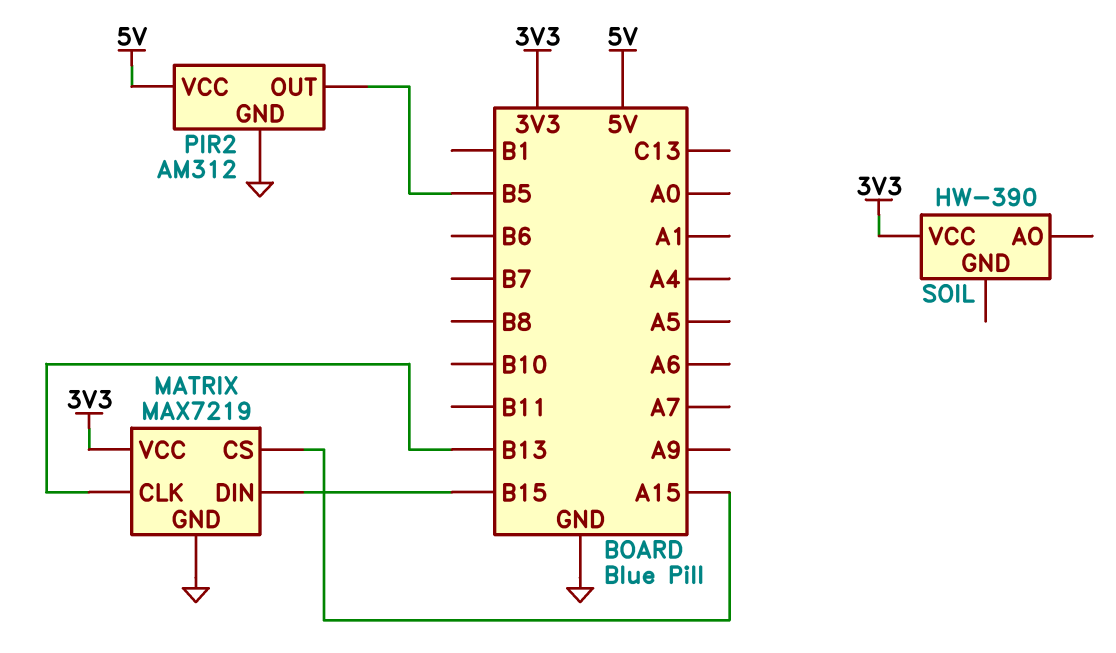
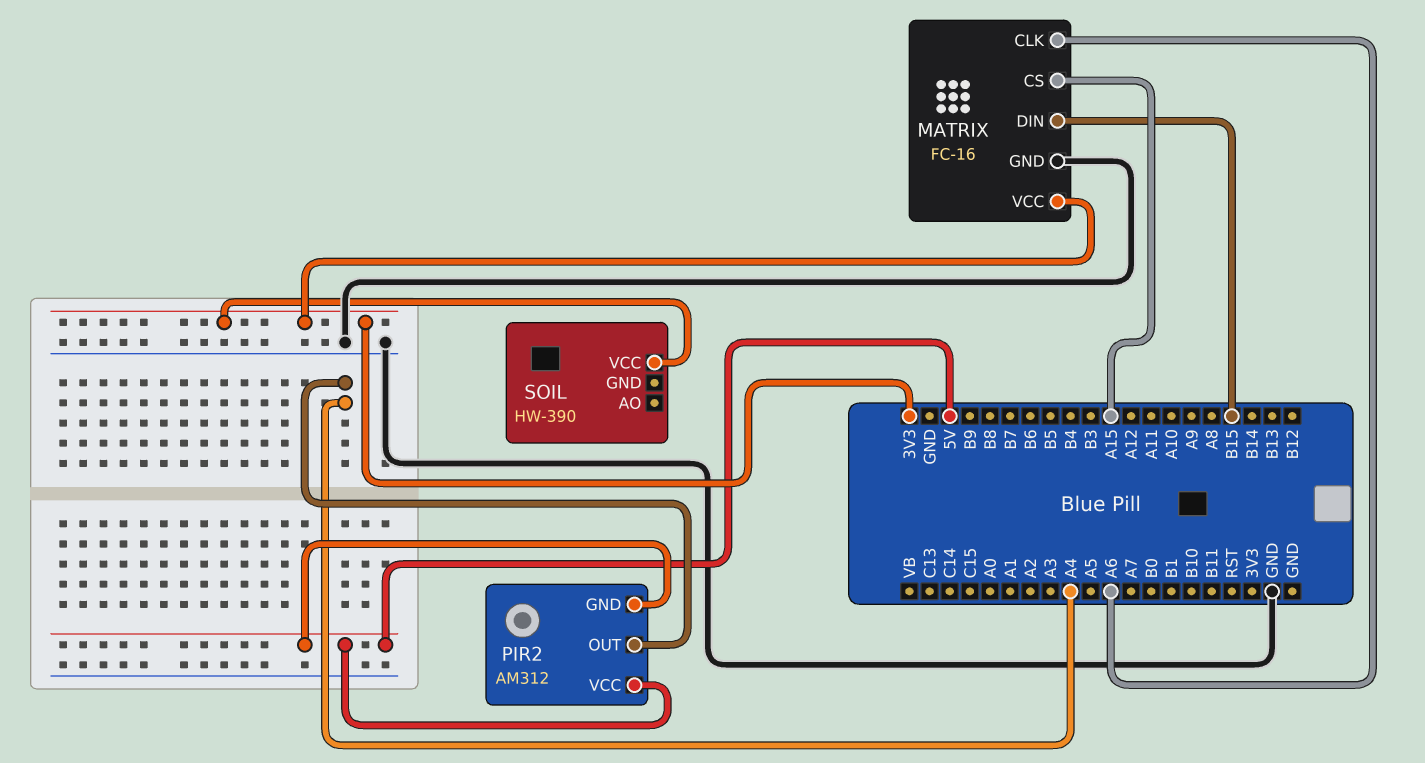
MATRIX: MAX7219 -> FC-16
MATRIX pin CLK: B13 -> A6
PIR2 pin GND: GND -> 5V
PIR2 pin OUT: B5 -> A4

